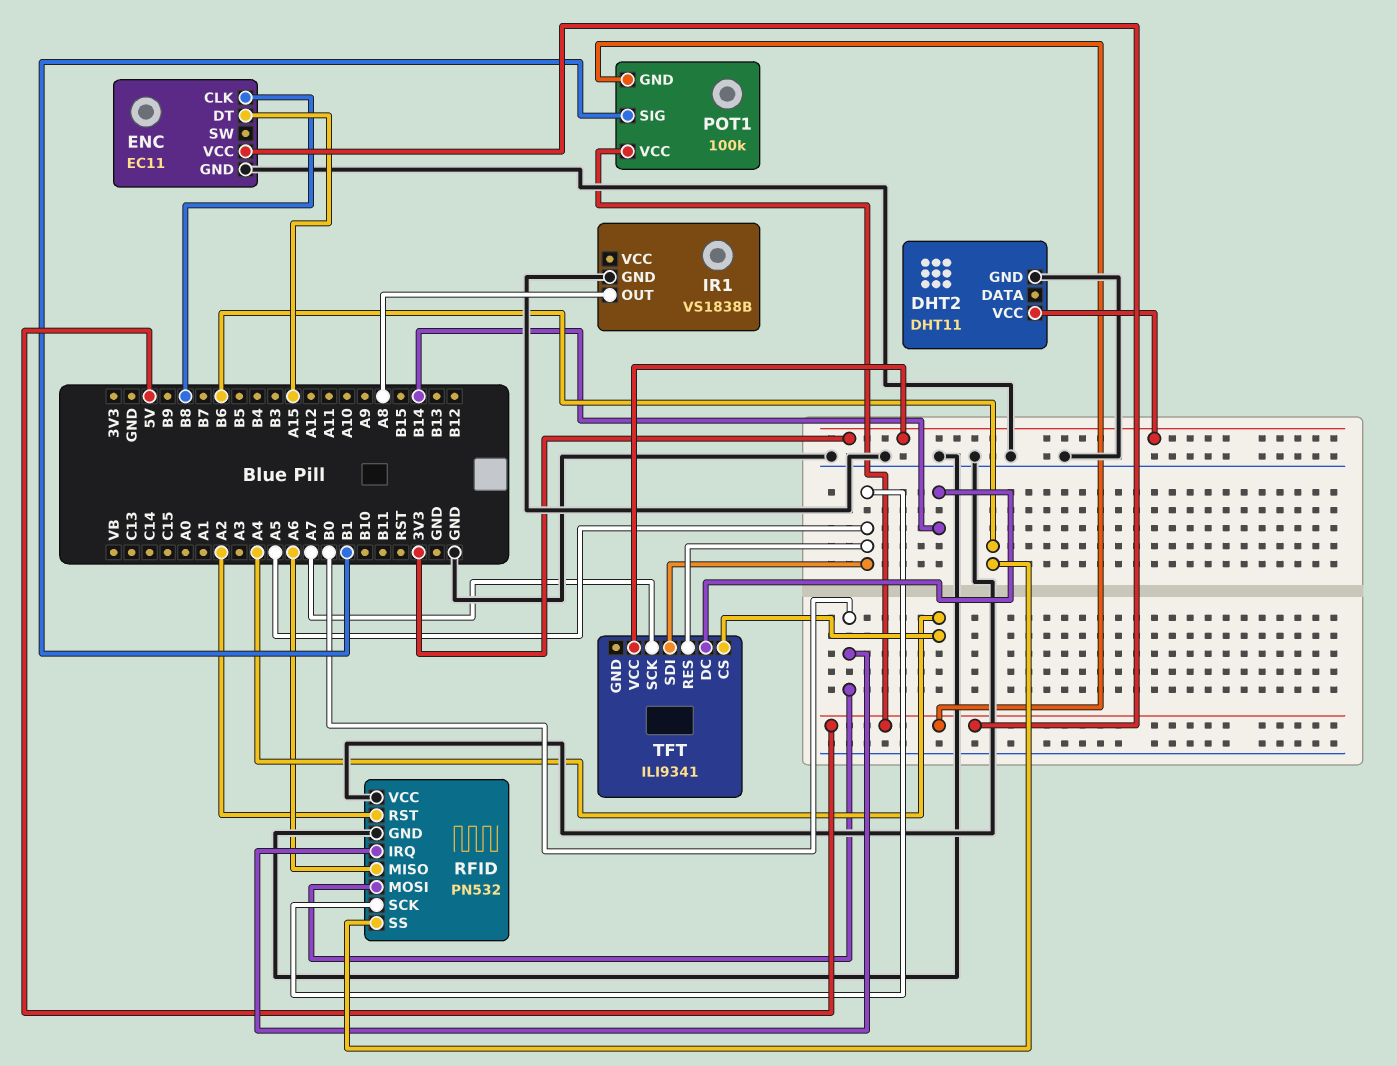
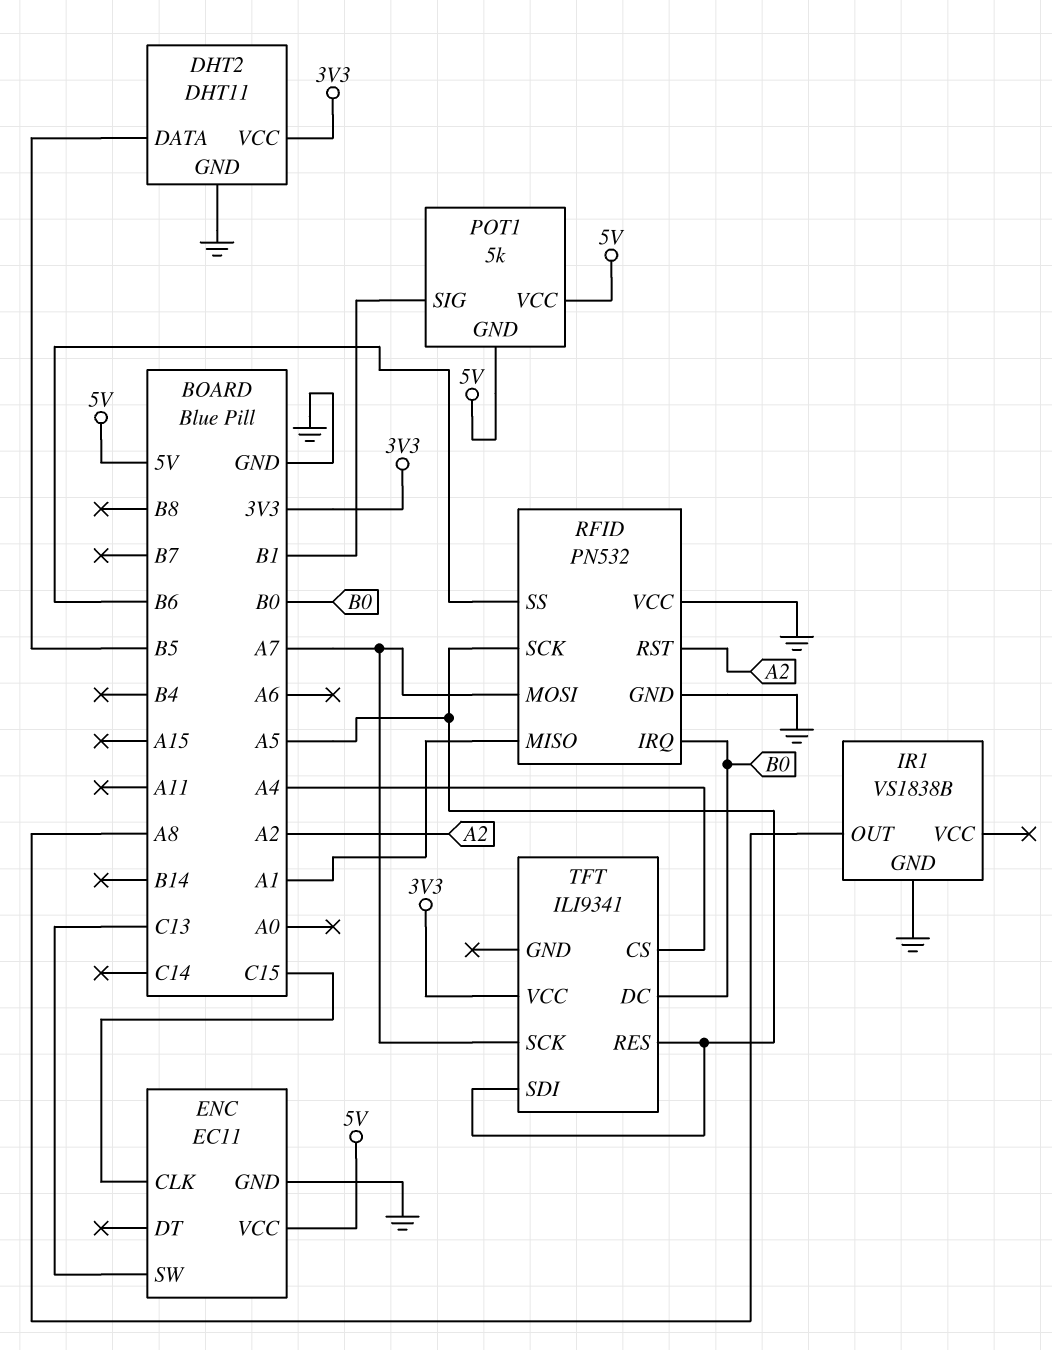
DHT2 pin DATA: none -> B5
ENC pin CLK: B8 -> C15
ENC pin DT: A15 -> none
ENC pin SW: none -> C13
POT1: 100k -> 5k
RFID pin MISO: A6 -> A1
RFID pin MOSI: B0 -> A7
TFT pin DC: B14 -> B0

